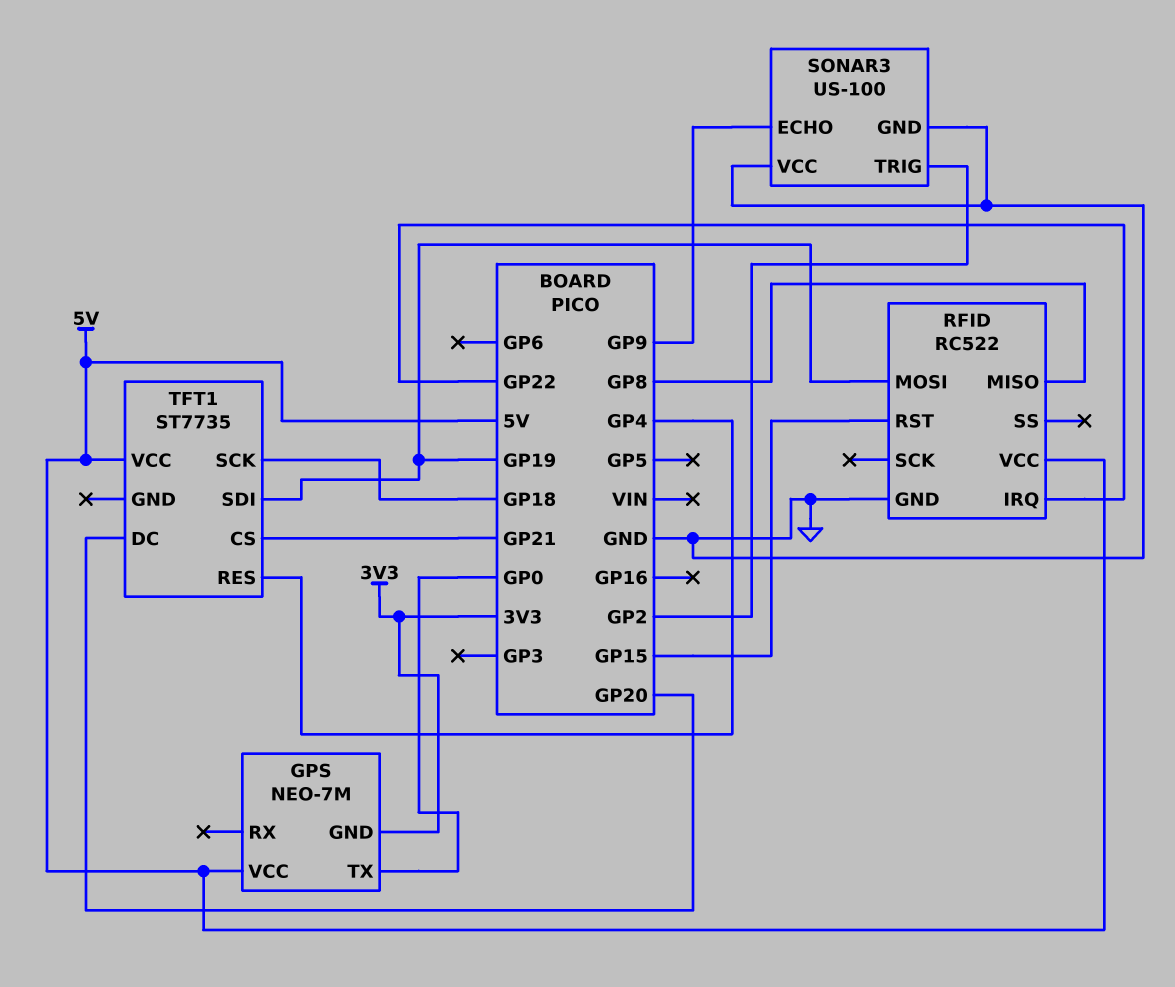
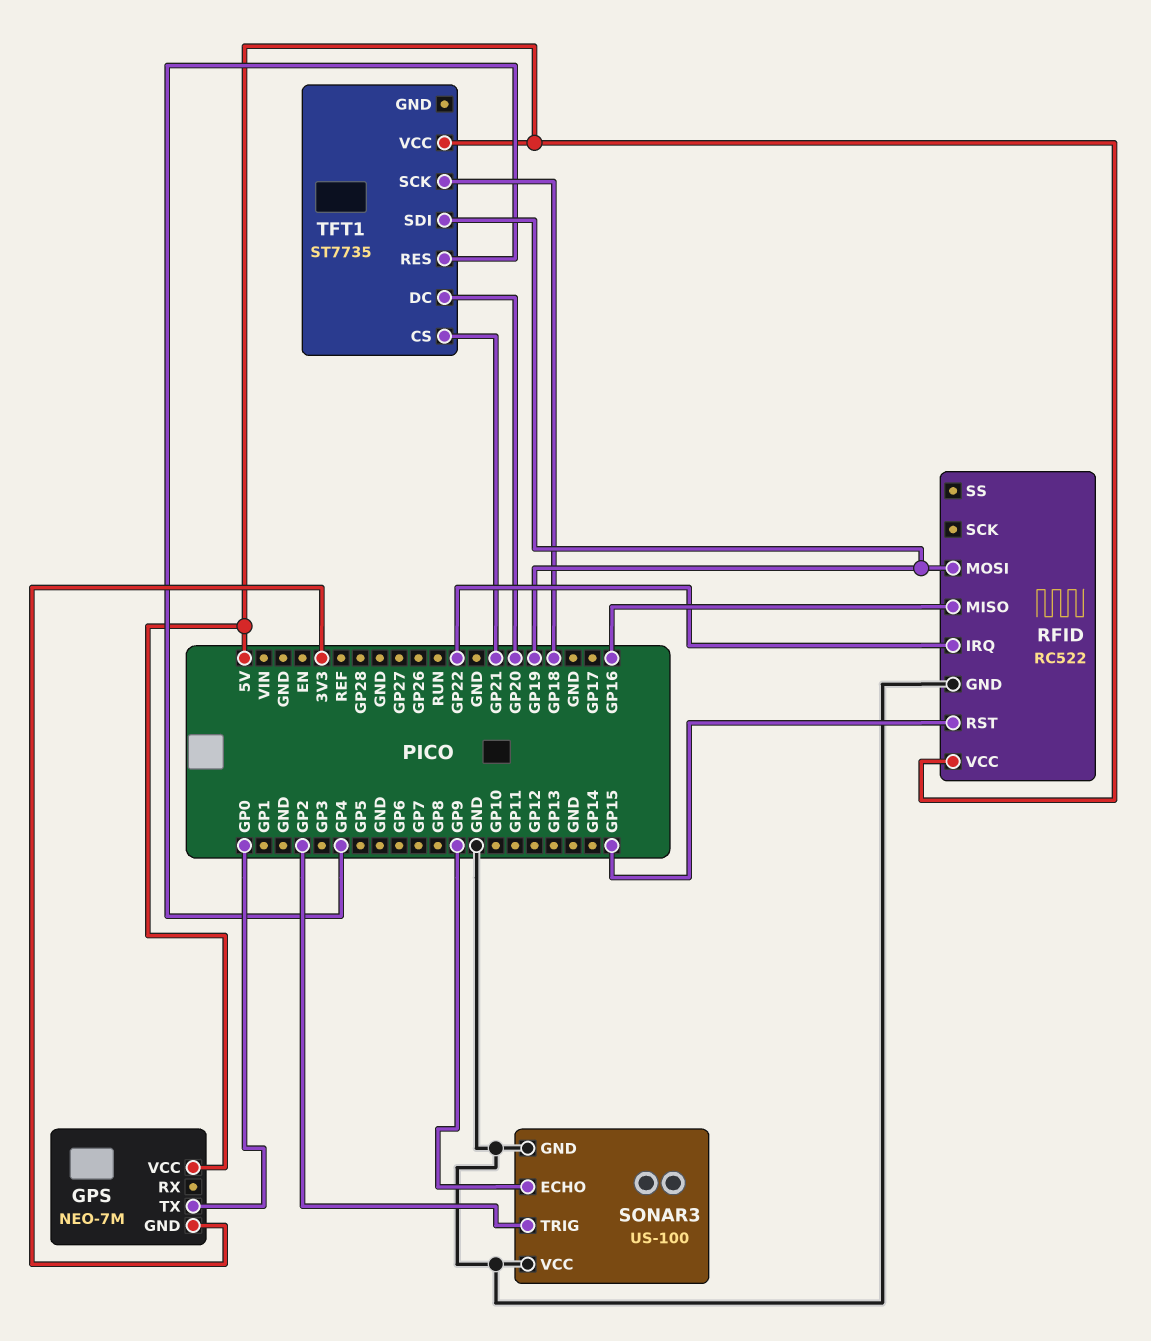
RFID pin MISO: GP8 -> GP16

